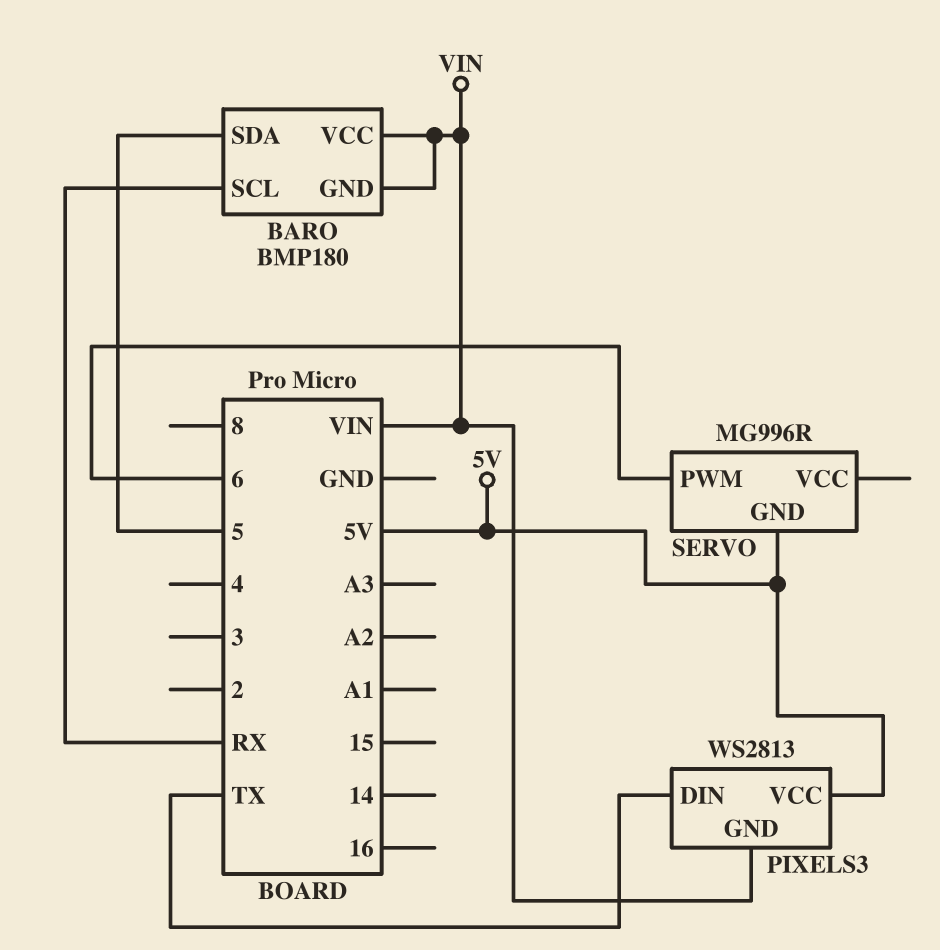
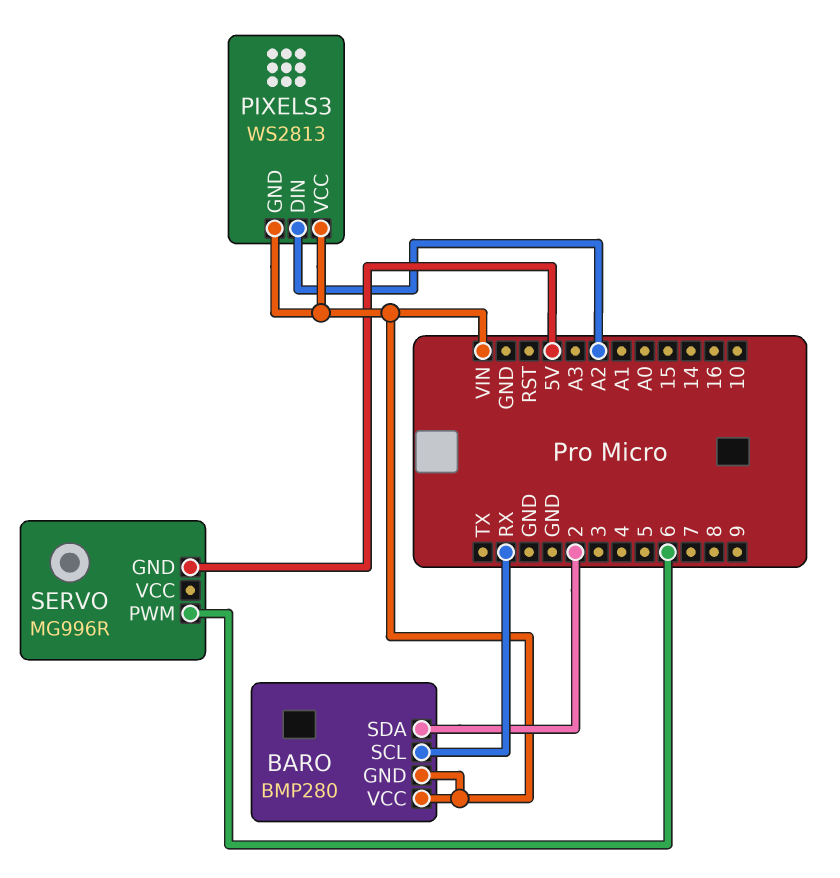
BARO: BMP180 -> BMP280
BARO pin SDA: 5 -> 2
PIXELS3 pin DIN: TX -> A2
PIXELS3 pin VCC: 5V -> VIN

